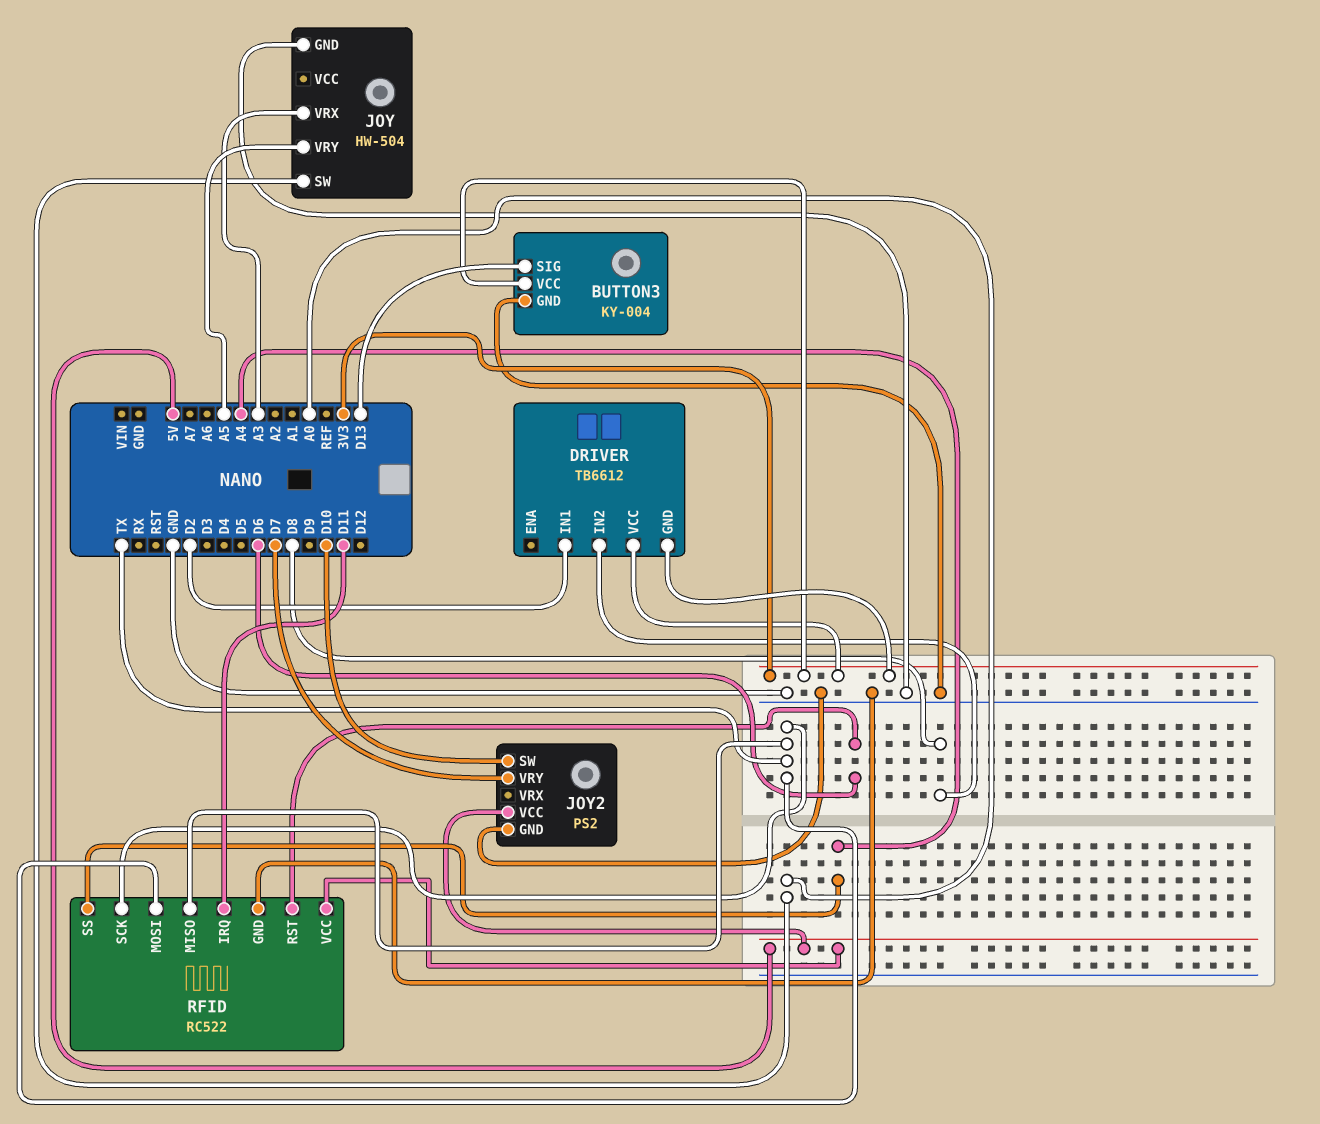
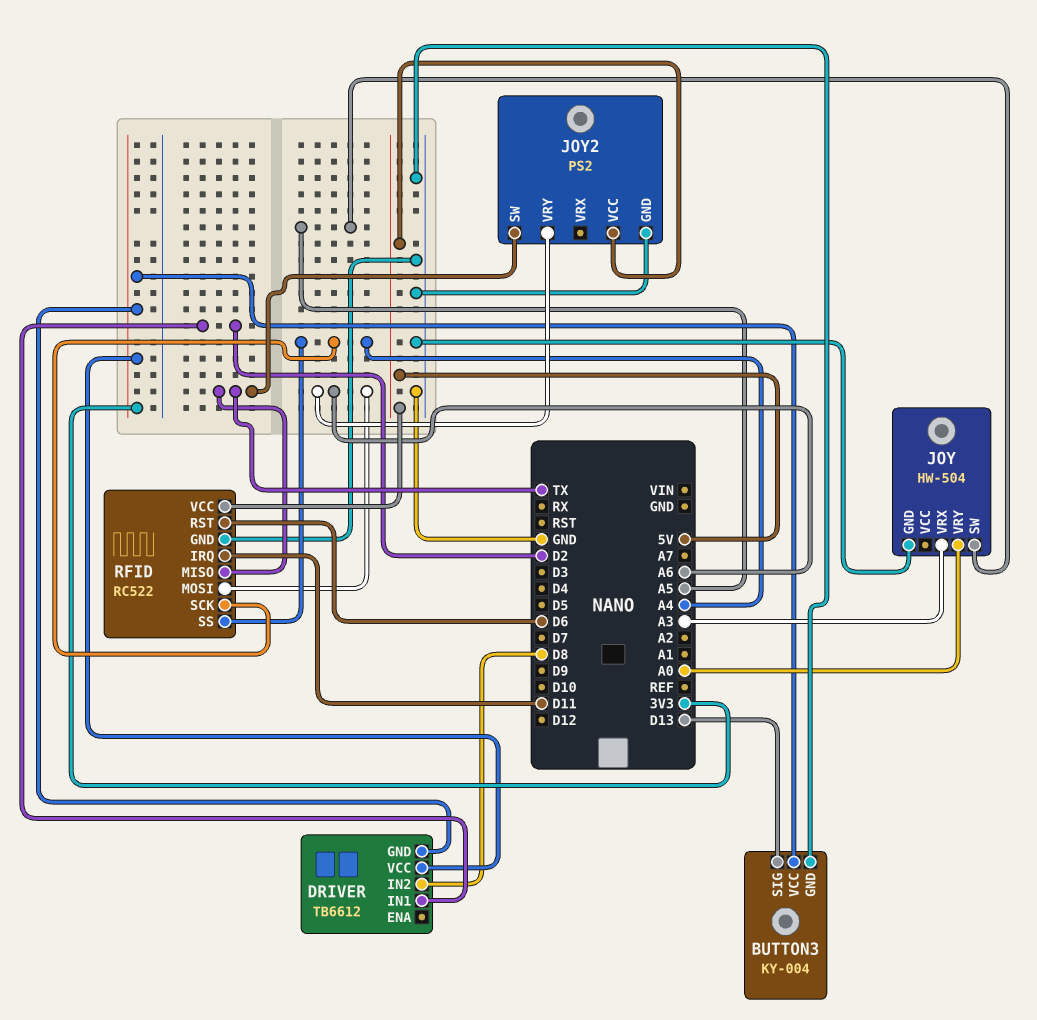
JOY pin SW: A0 -> A5
JOY pin VRY: A5 -> A0
JOY2 pin SW: D10 -> TX
JOY2 pin VRY: D7 -> A6
RFID pin MOSI: TX -> A6
RFID pin SCK: TX -> A4

